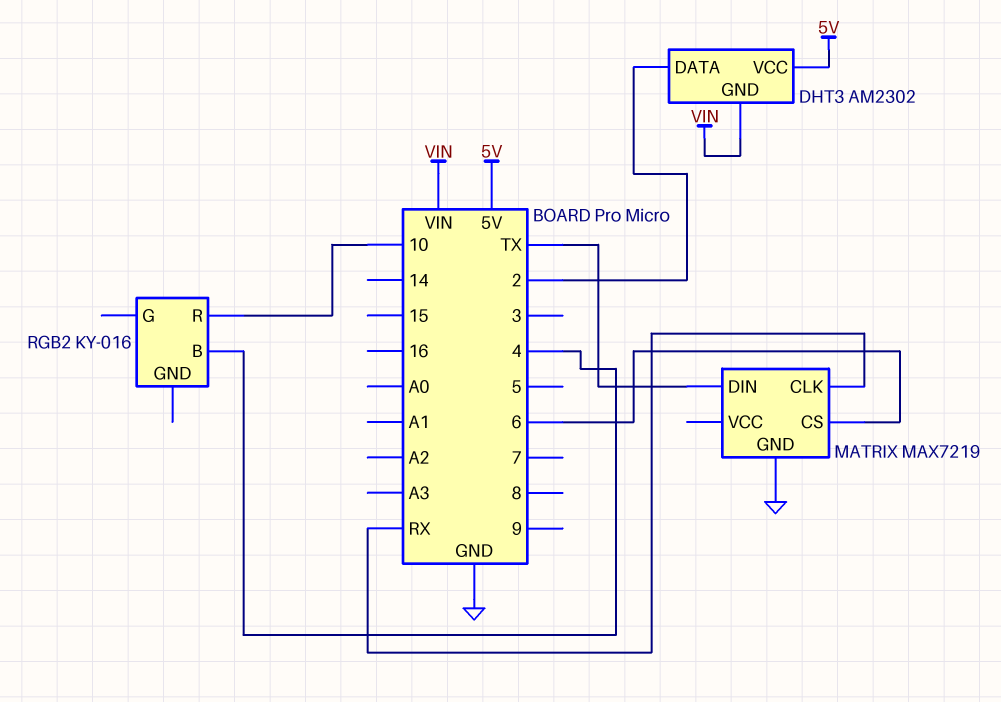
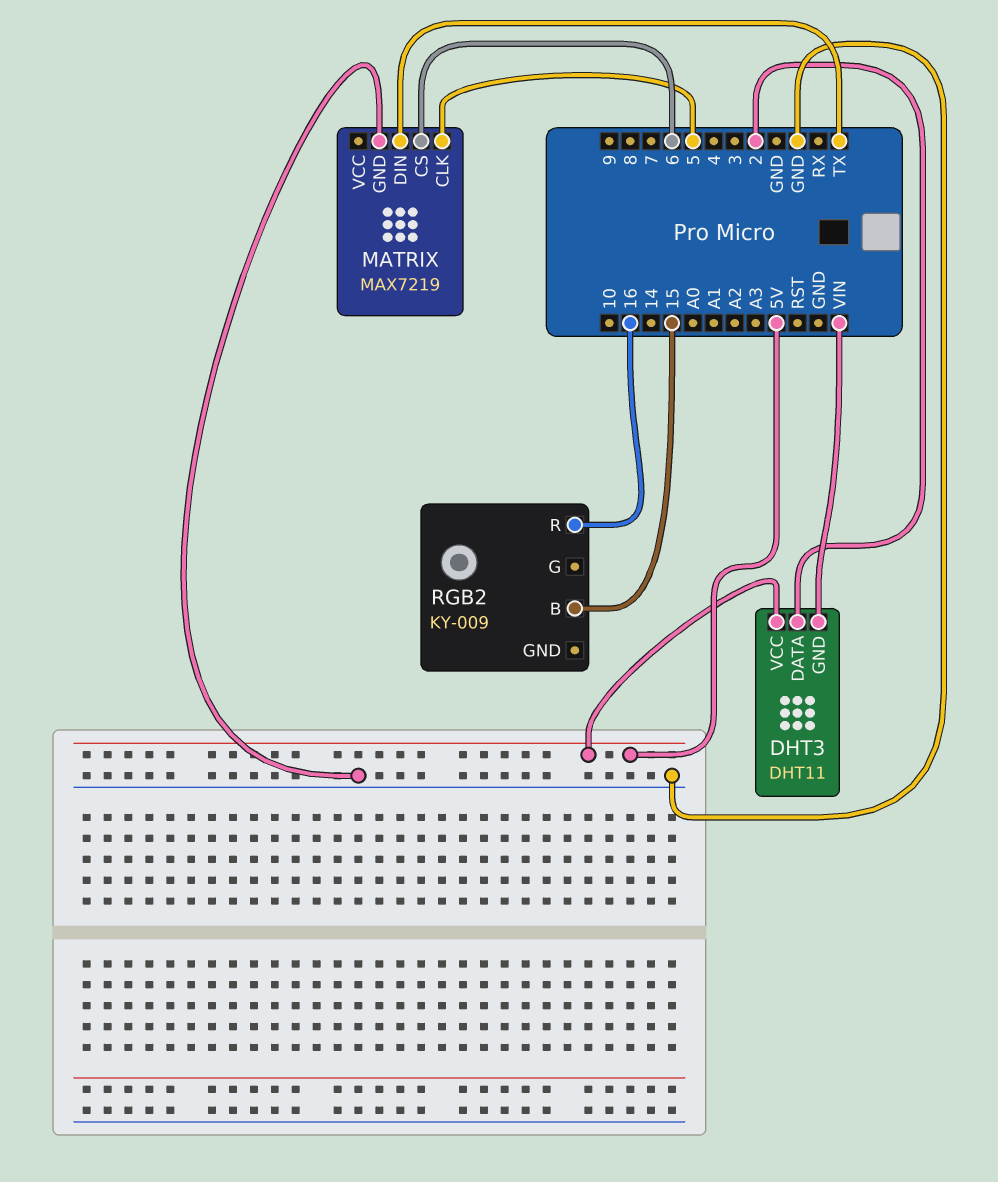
DHT3: AM2302 -> DHT11
MATRIX pin CLK: RX -> 5
RGB2: KY-016 -> KY-009
RGB2 pin B: 4 -> 15
RGB2 pin R: 10 -> 16

